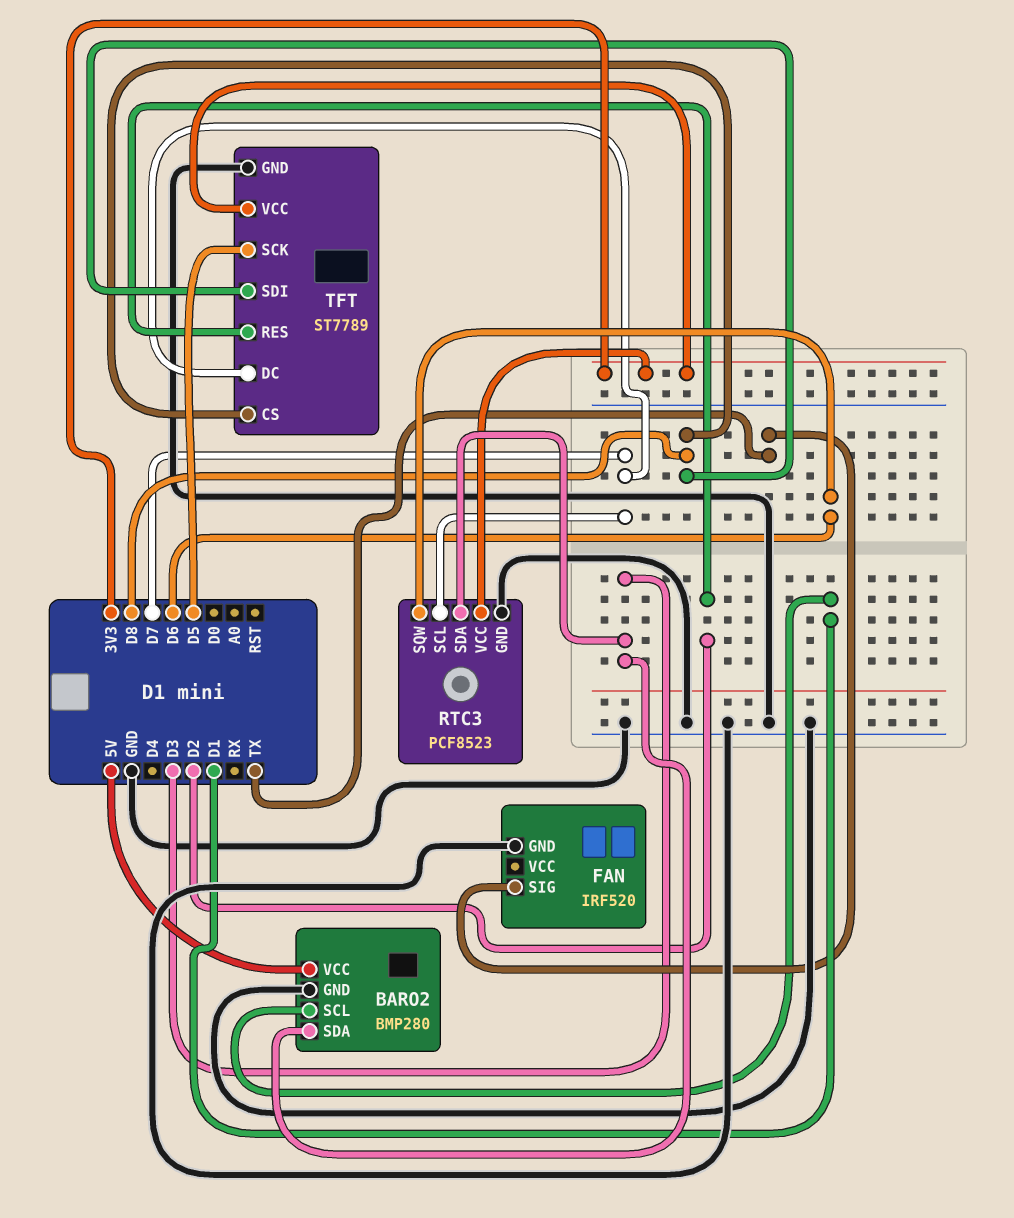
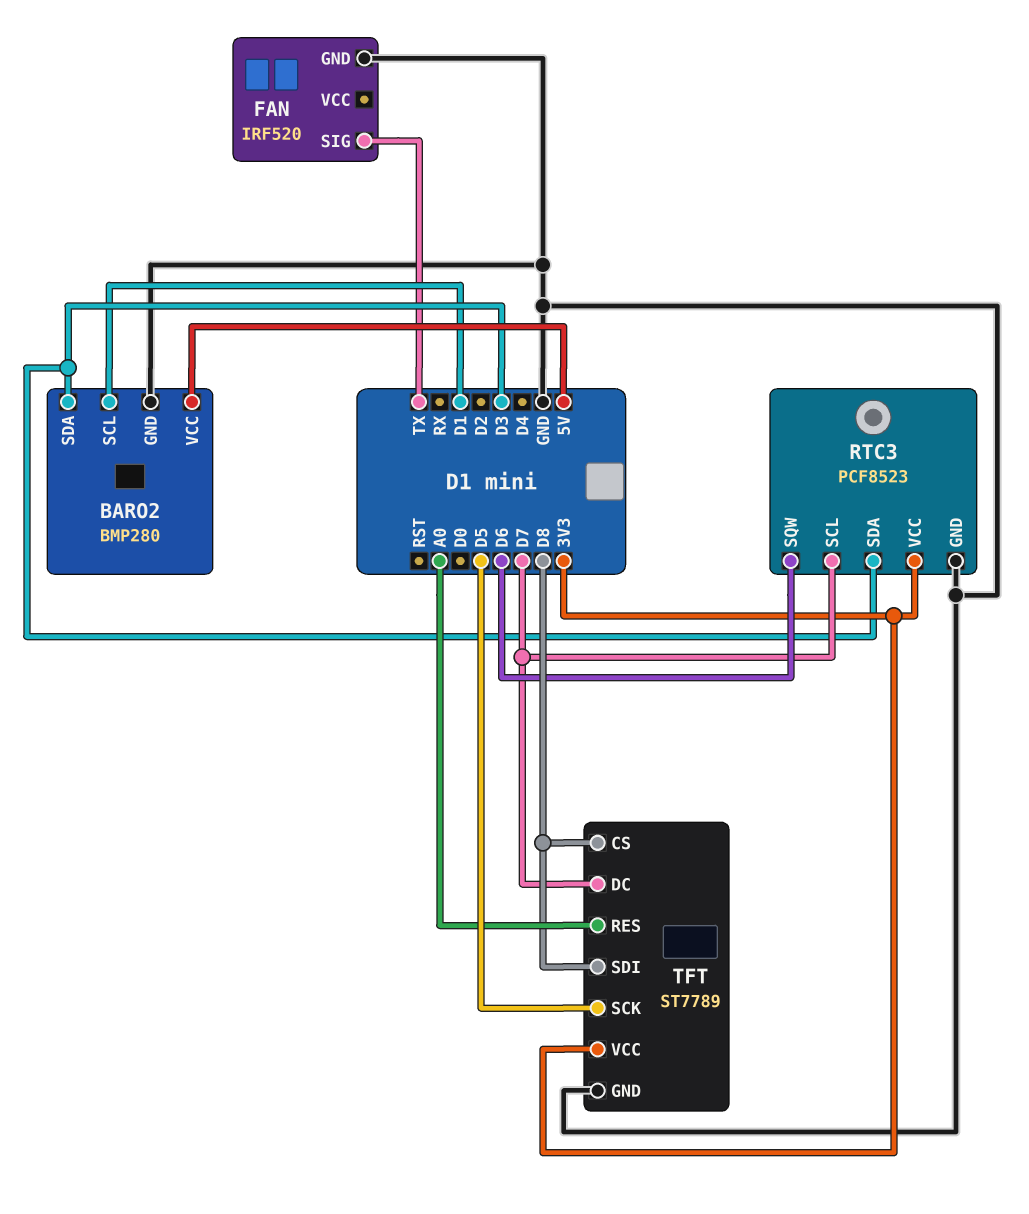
TFT pin RES: D2 -> A0

